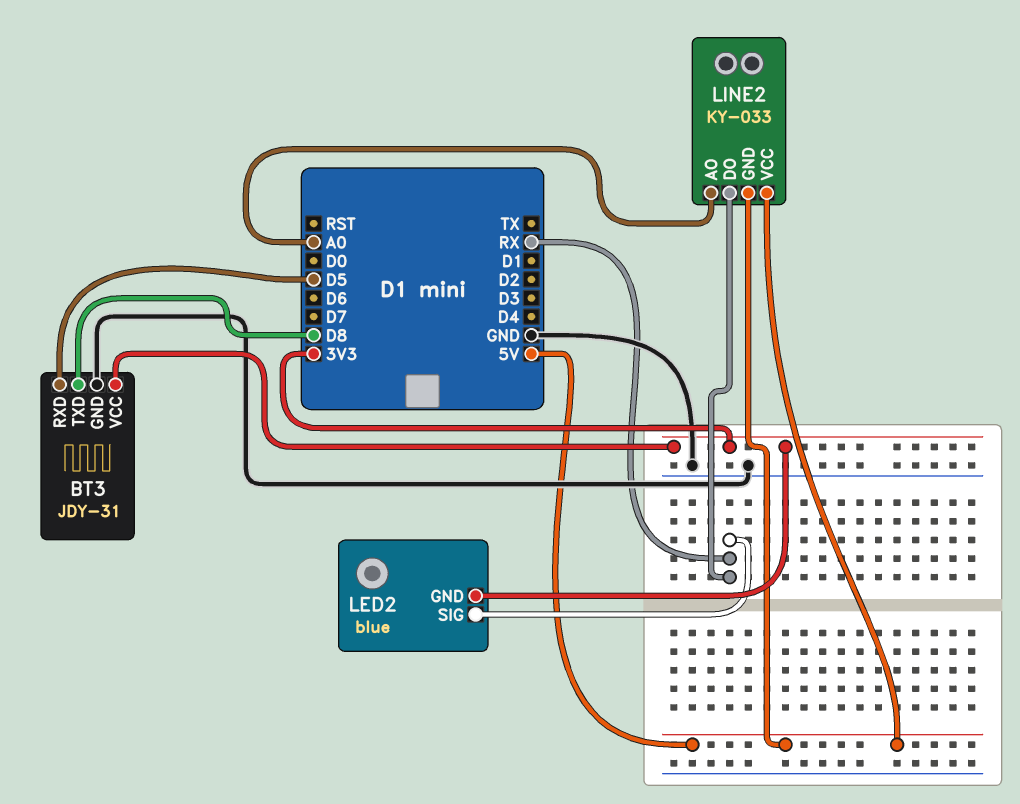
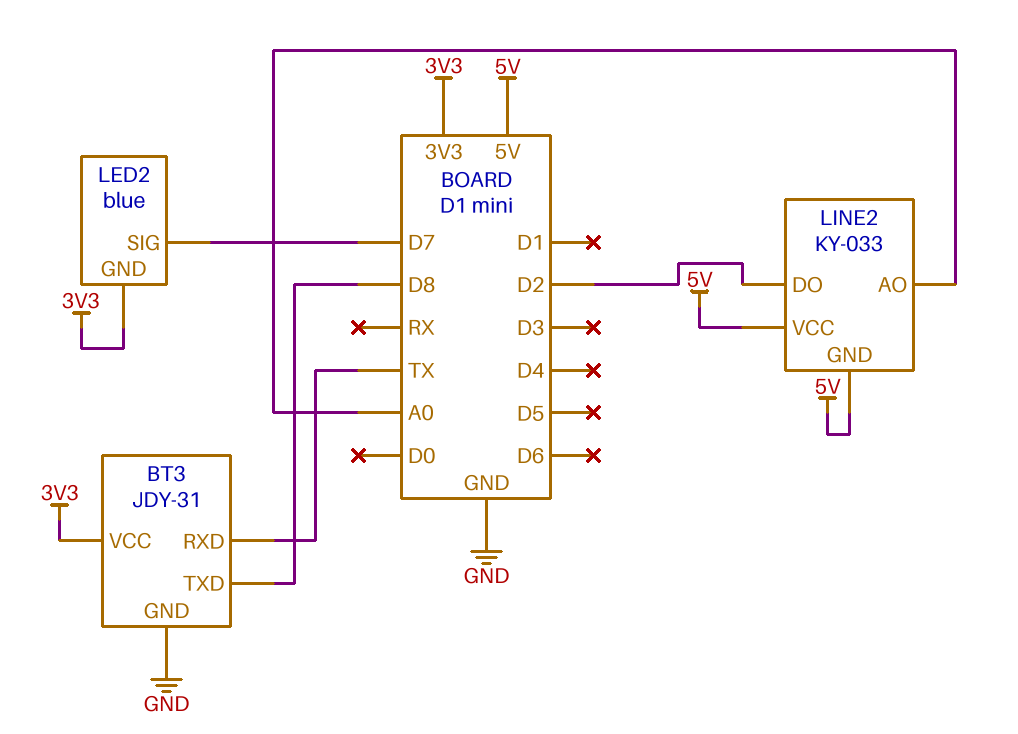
BT3 pin RXD: D5 -> TX
LED2 pin SIG: RX -> D7
LINE2 pin DO: RX -> D2

